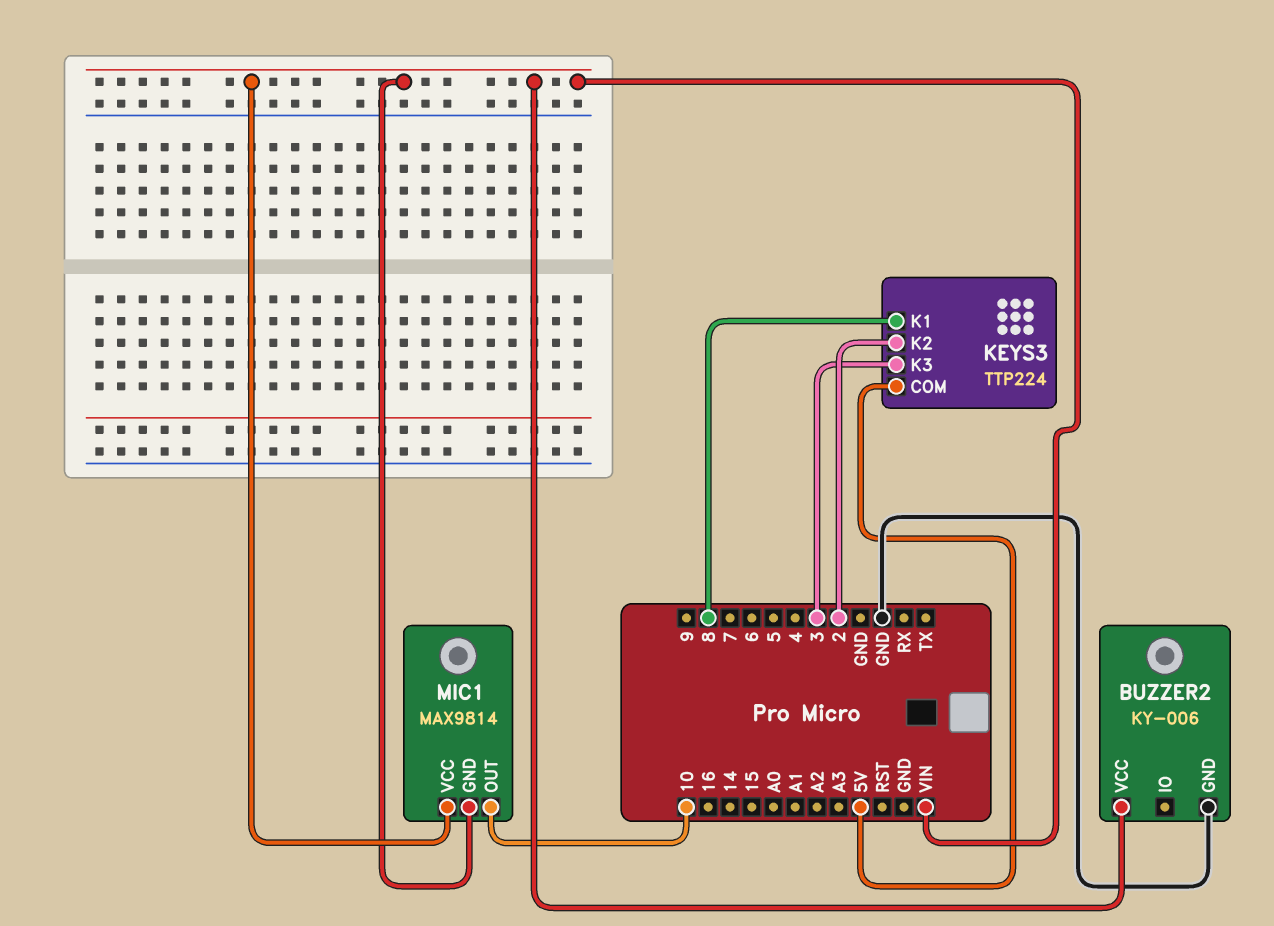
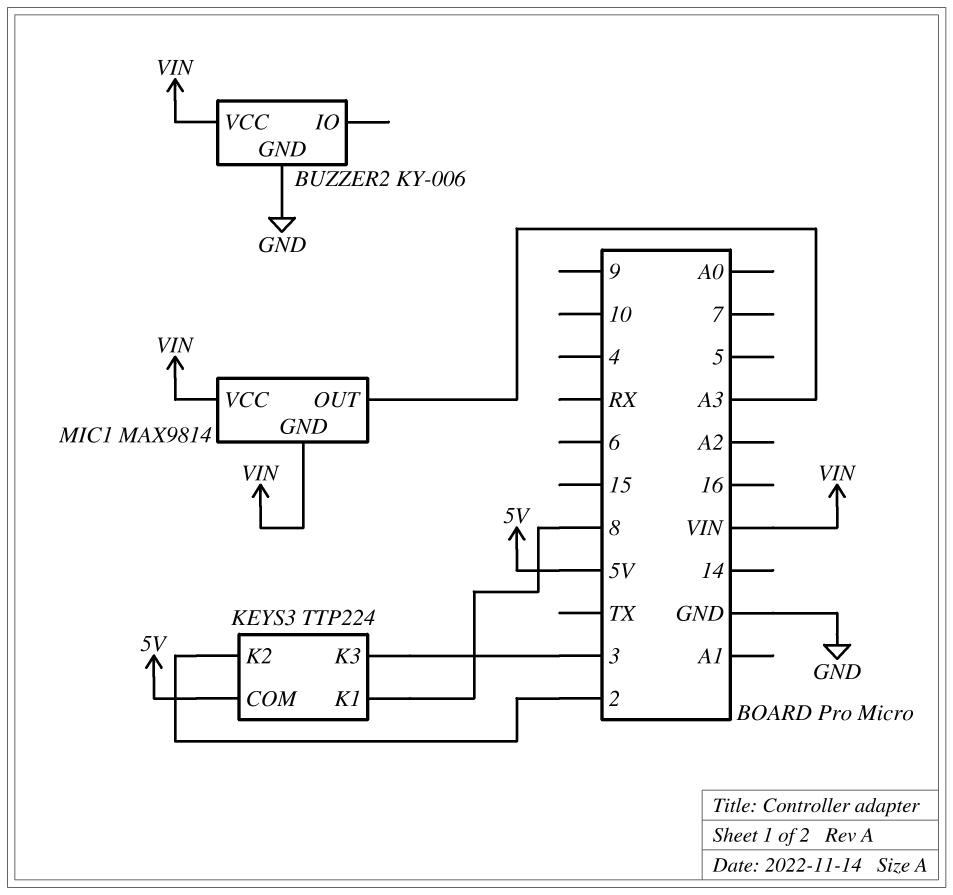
MIC1 pin OUT: 10 -> A3

